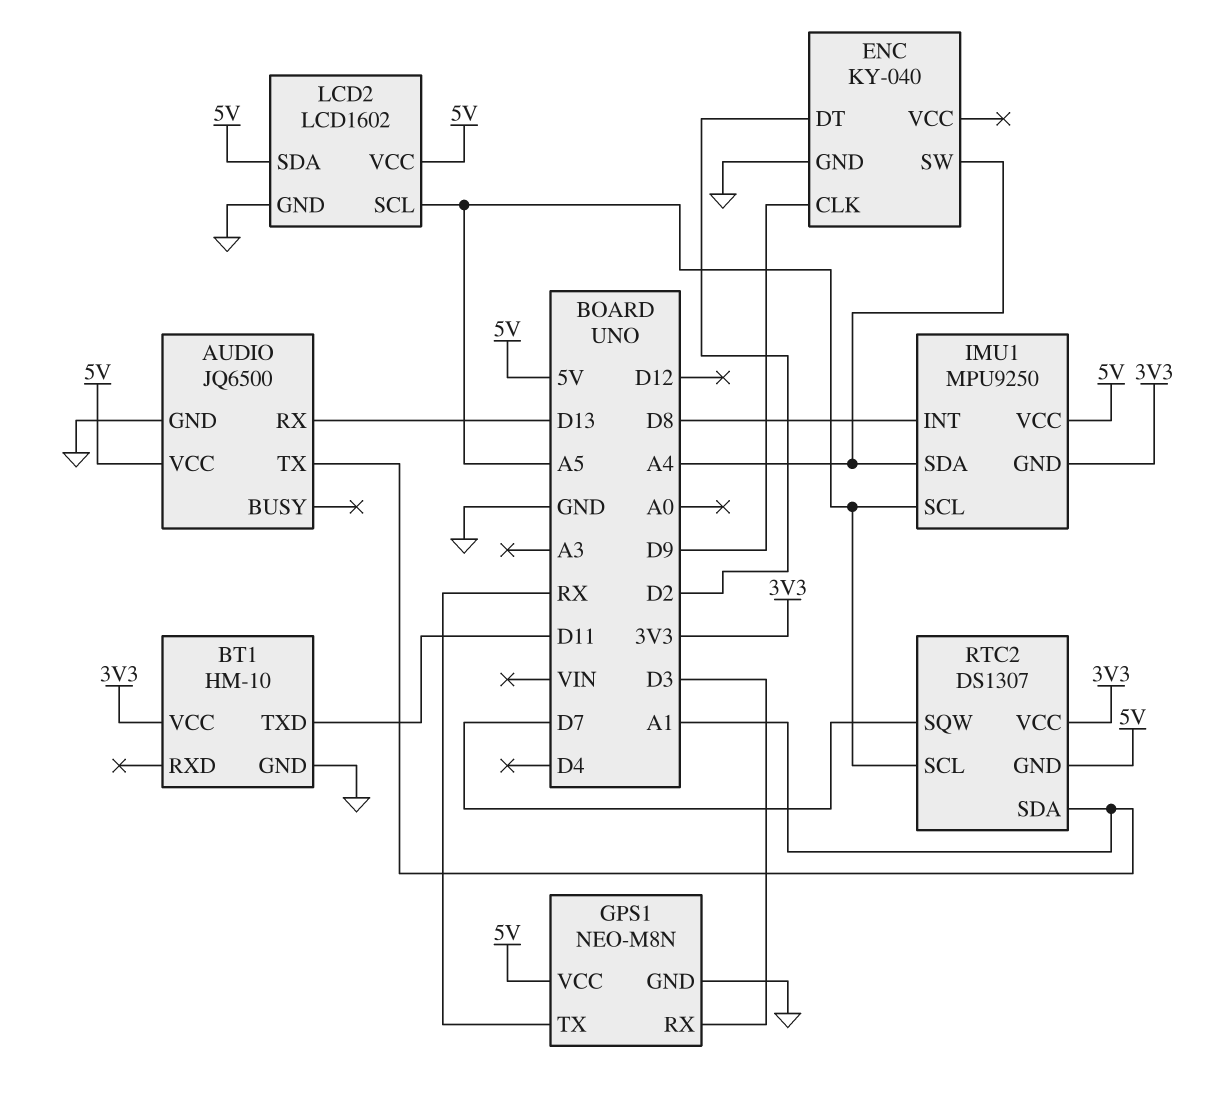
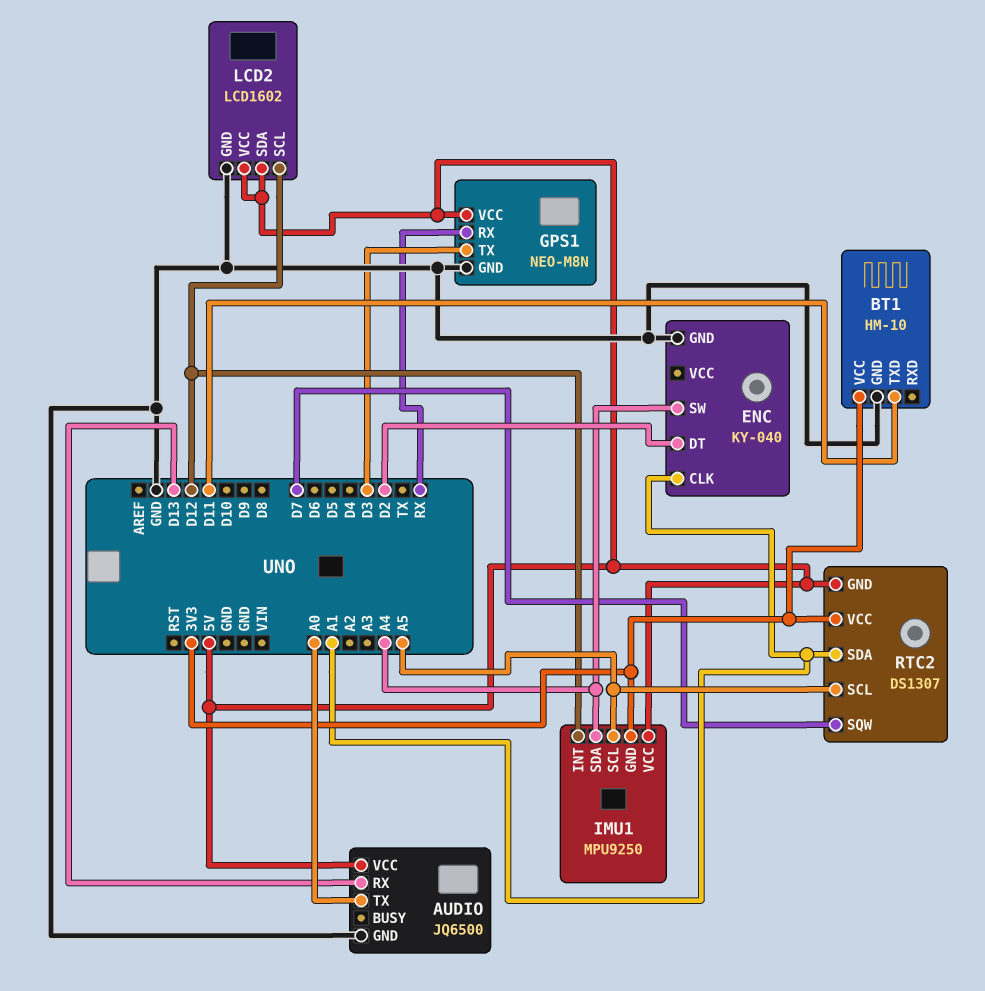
AUDIO pin TX: A1 -> A0
ENC pin CLK: D9 -> A1
GPS1 pin RX: D3 -> RX
GPS1 pin TX: RX -> D3
IMU1 pin INT: D8 -> D12
LCD2 pin SCL: A5 -> D12

